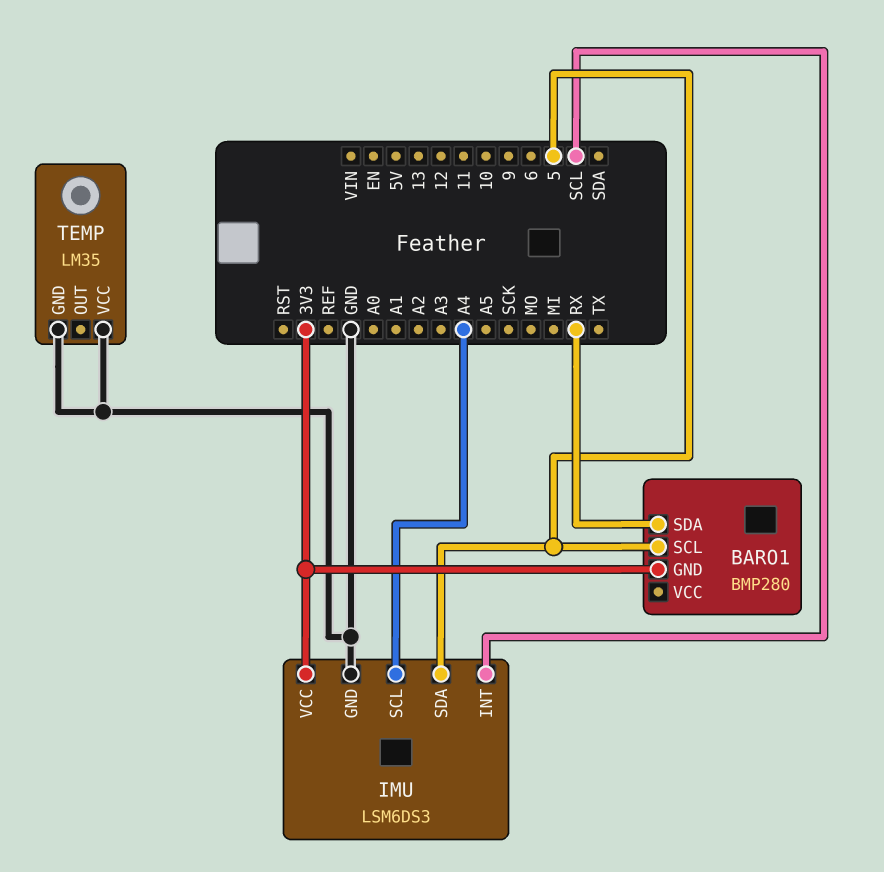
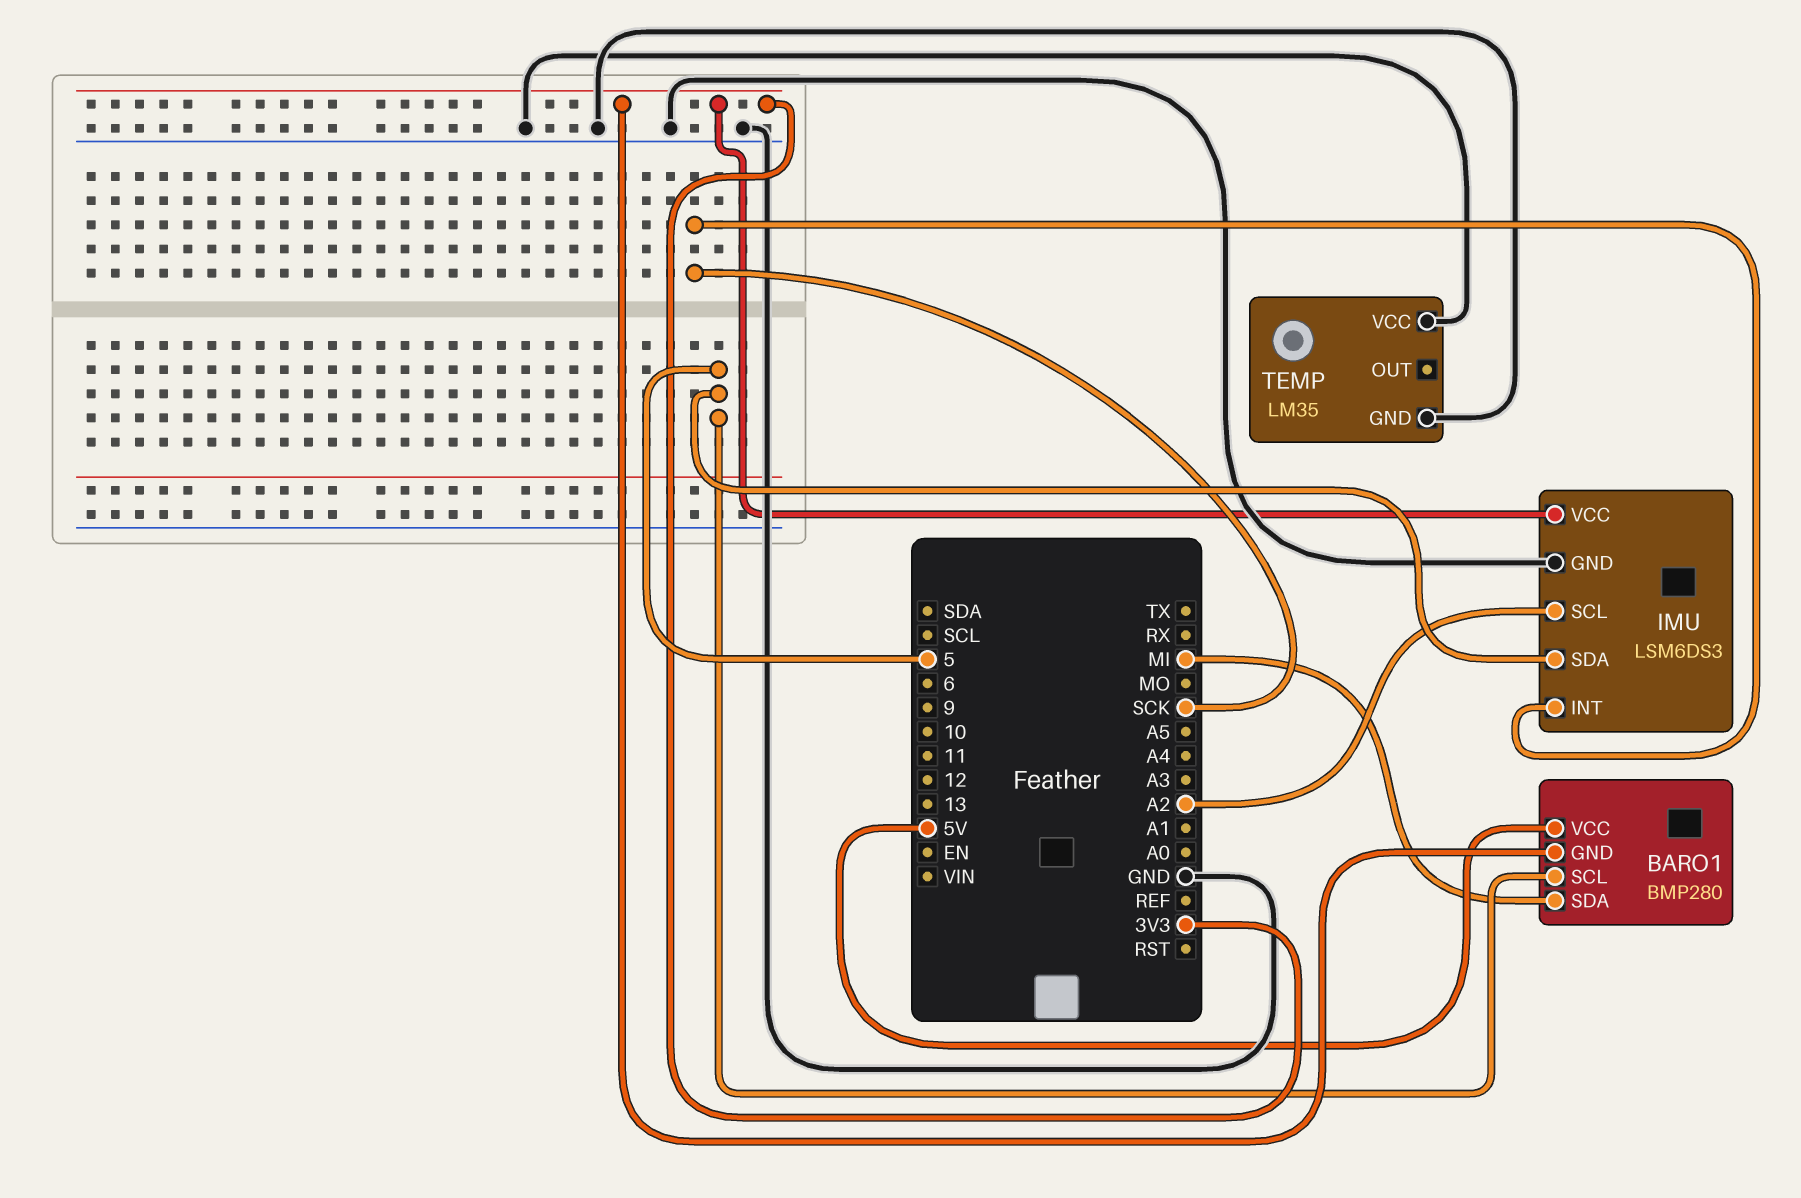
BARO1 pin SDA: RX -> MI
BARO1 pin VCC: none -> 5V
IMU pin INT: SCL -> SCK
IMU pin SCL: A4 -> A2

